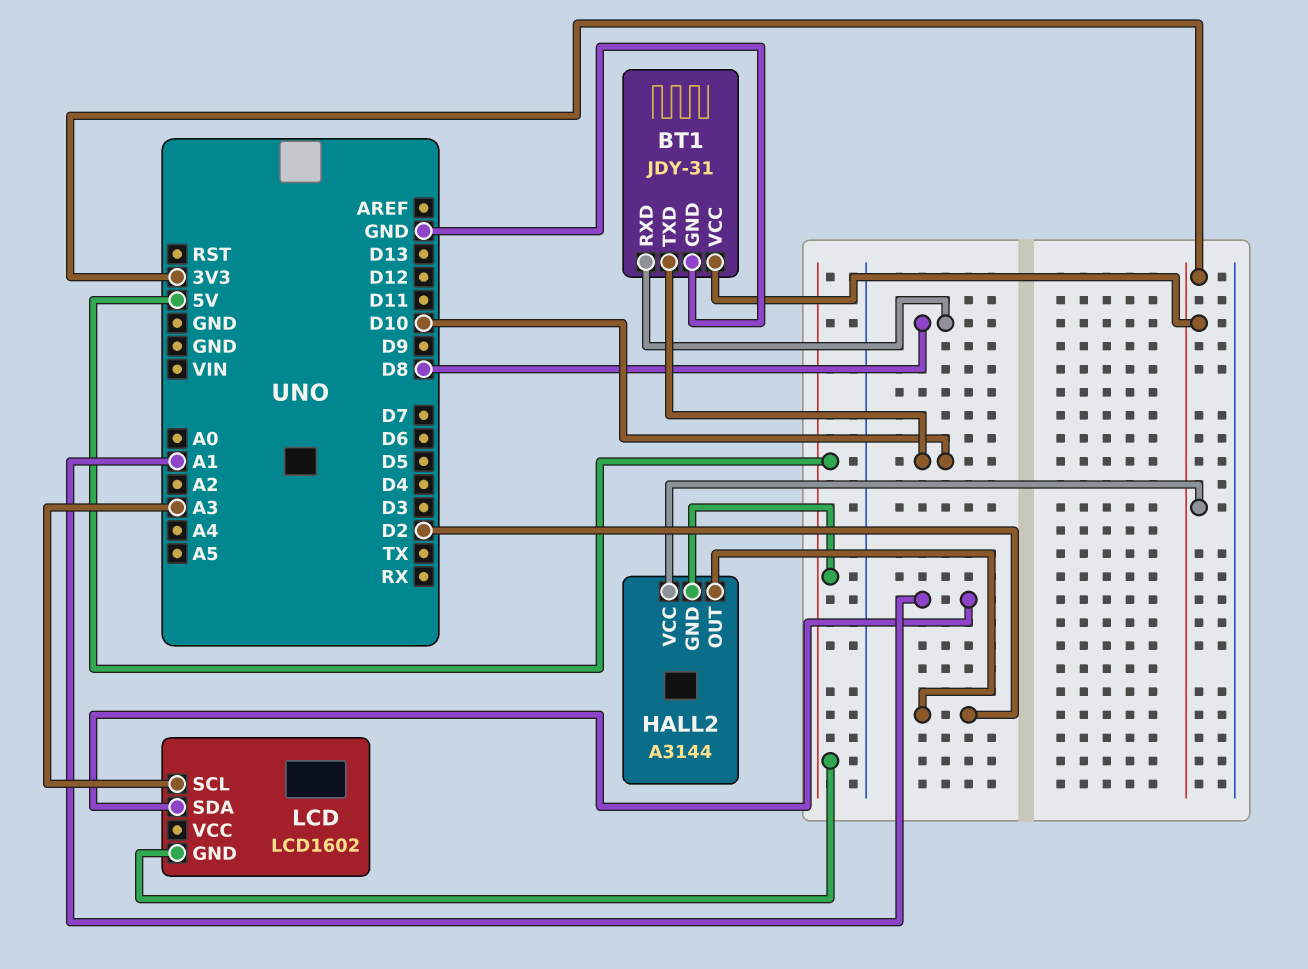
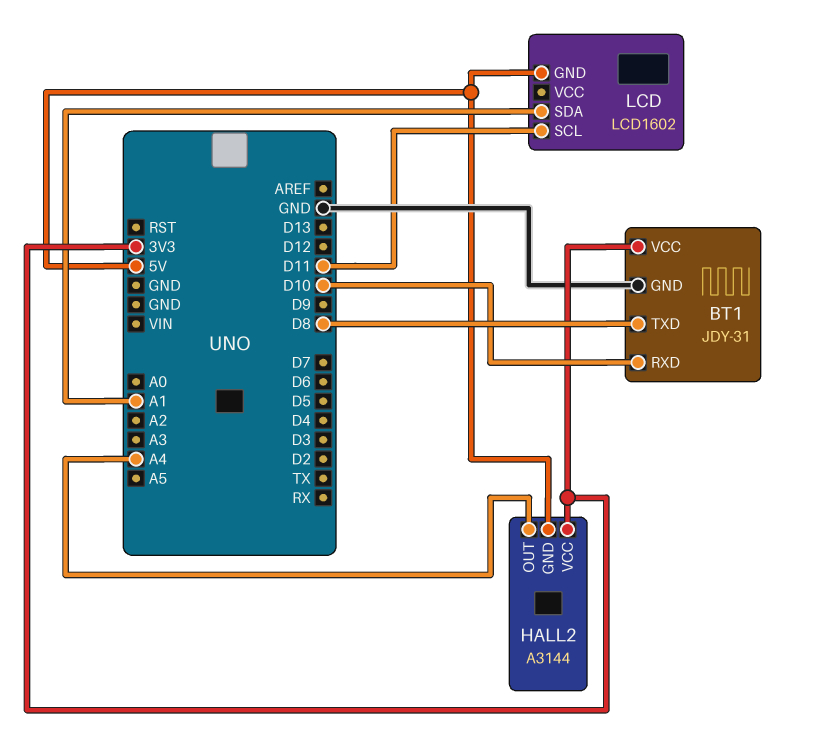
BT1 pin RXD: D8 -> D10
BT1 pin TXD: D10 -> D8
HALL2 pin OUT: D2 -> A4
LCD pin SCL: A3 -> D11

